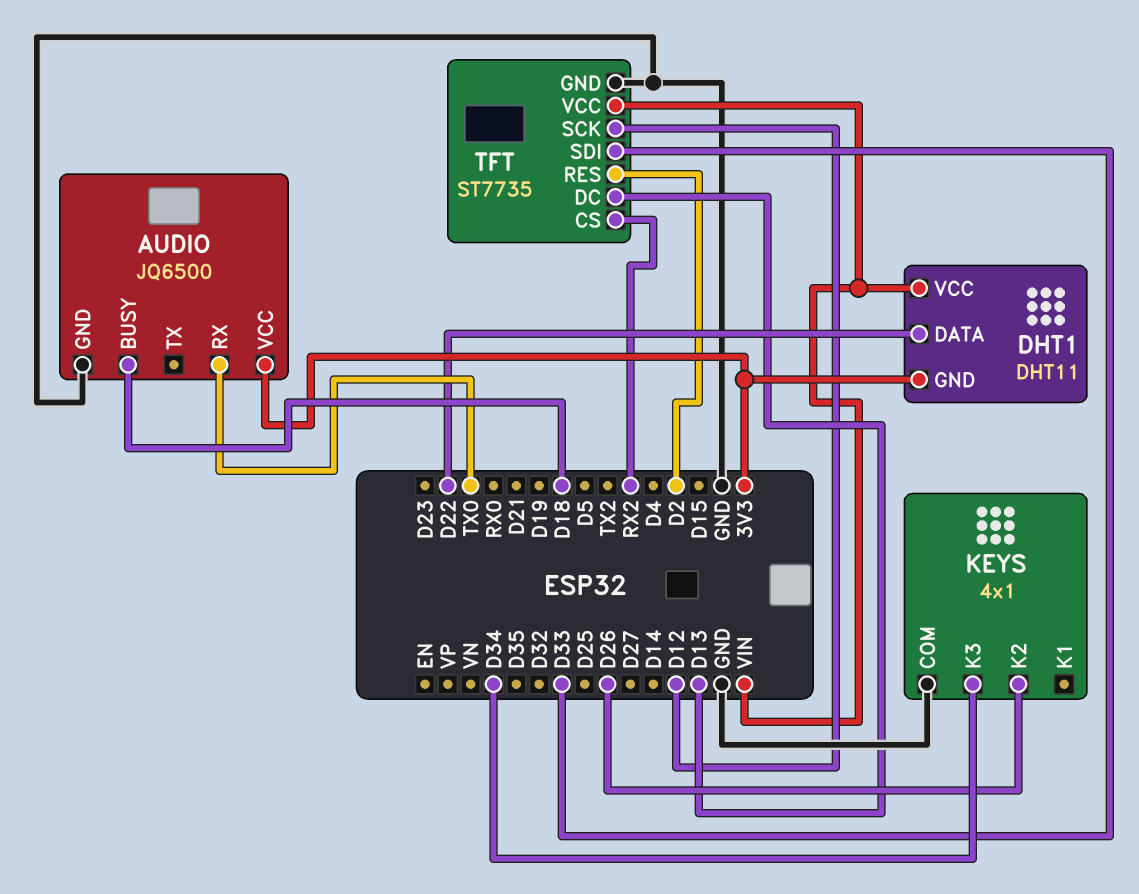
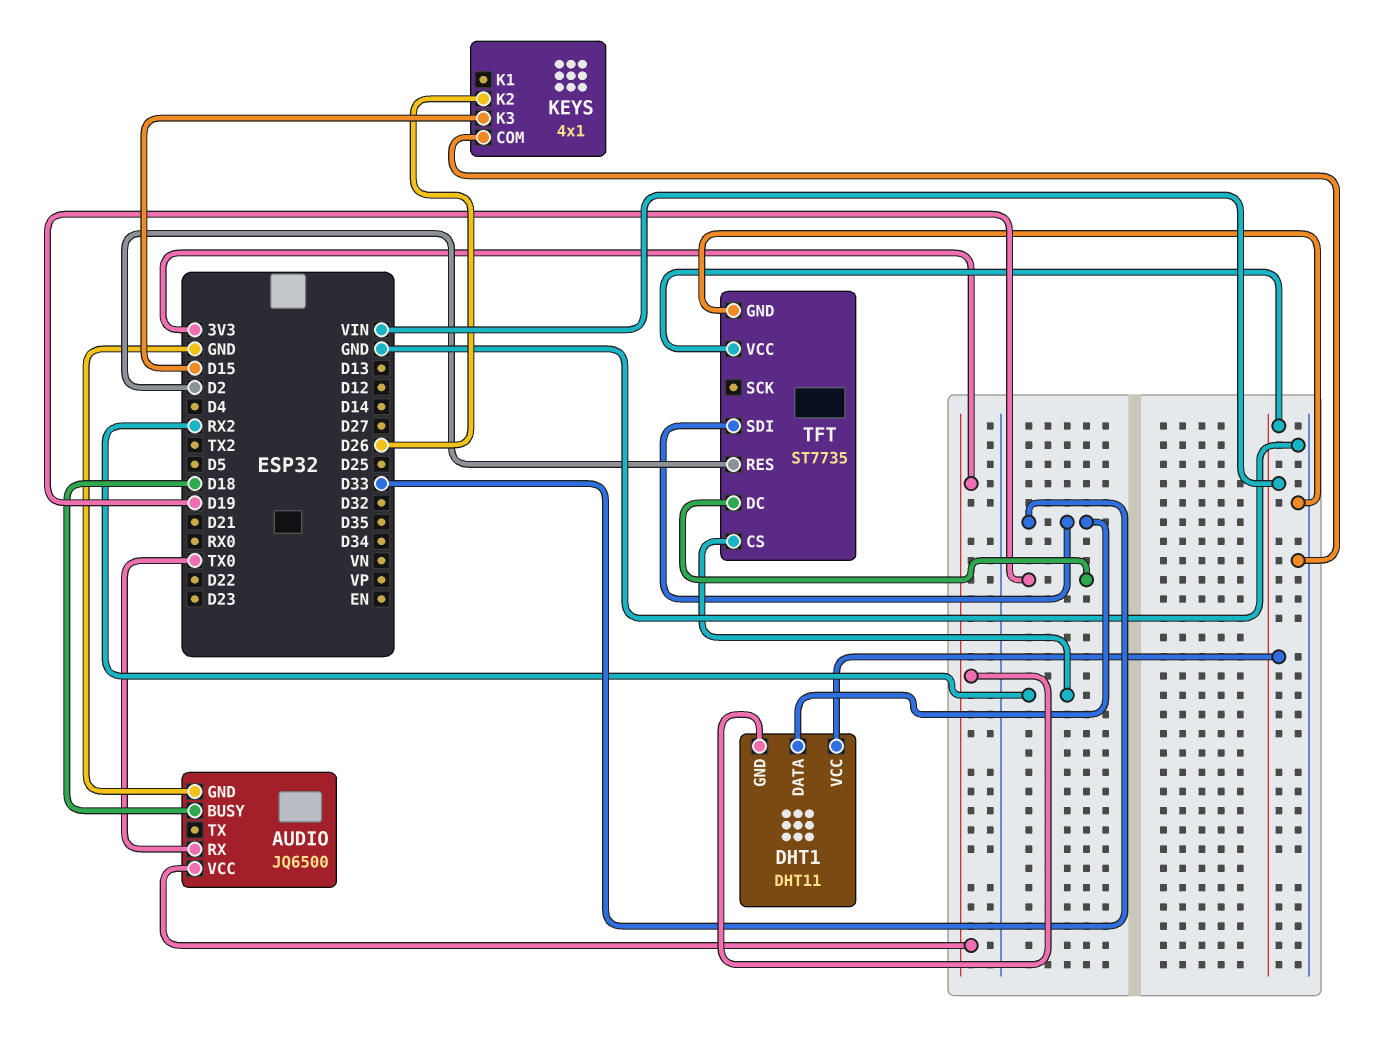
DHT1 pin DATA: D22 -> D33
KEYS pin K3: D34 -> D15
TFT pin DC: D13 -> D19
TFT pin SCK: D12 -> none

